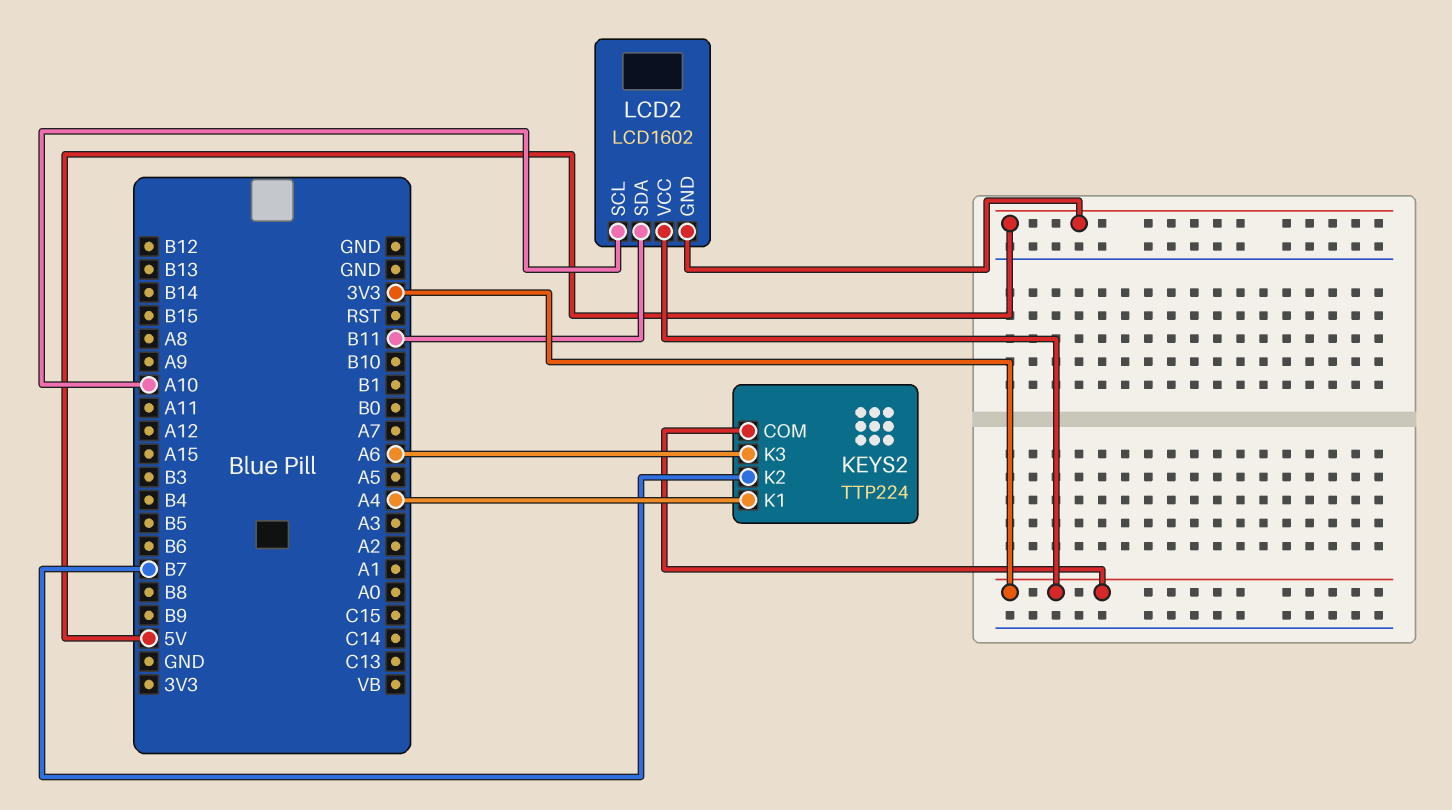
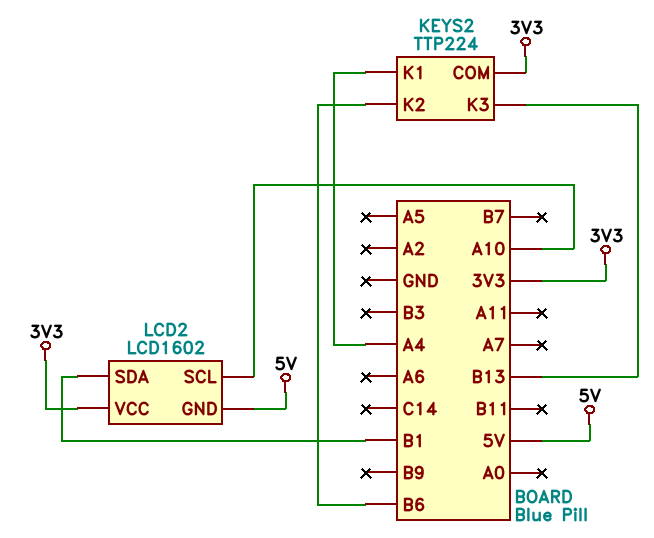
KEYS2 pin K2: B7 -> B6
KEYS2 pin K3: A6 -> B13
LCD2 pin SDA: B11 -> B1

